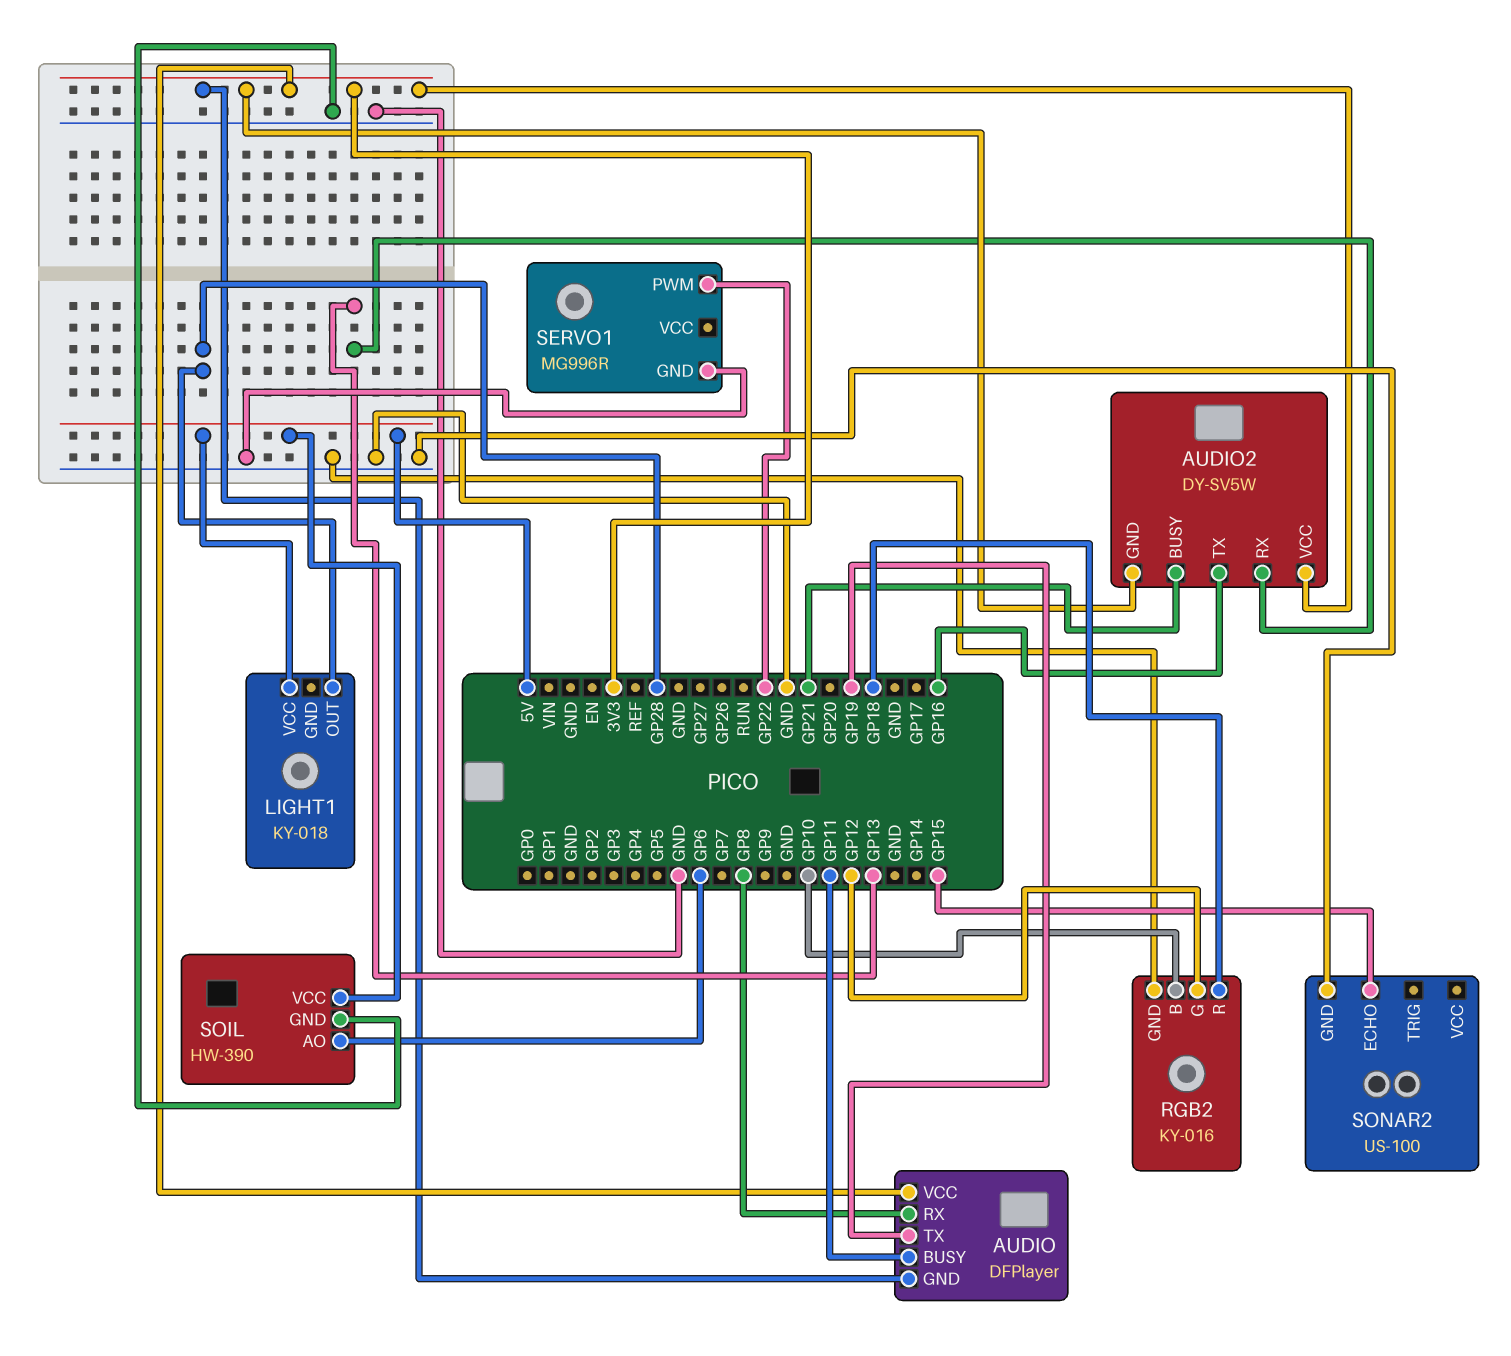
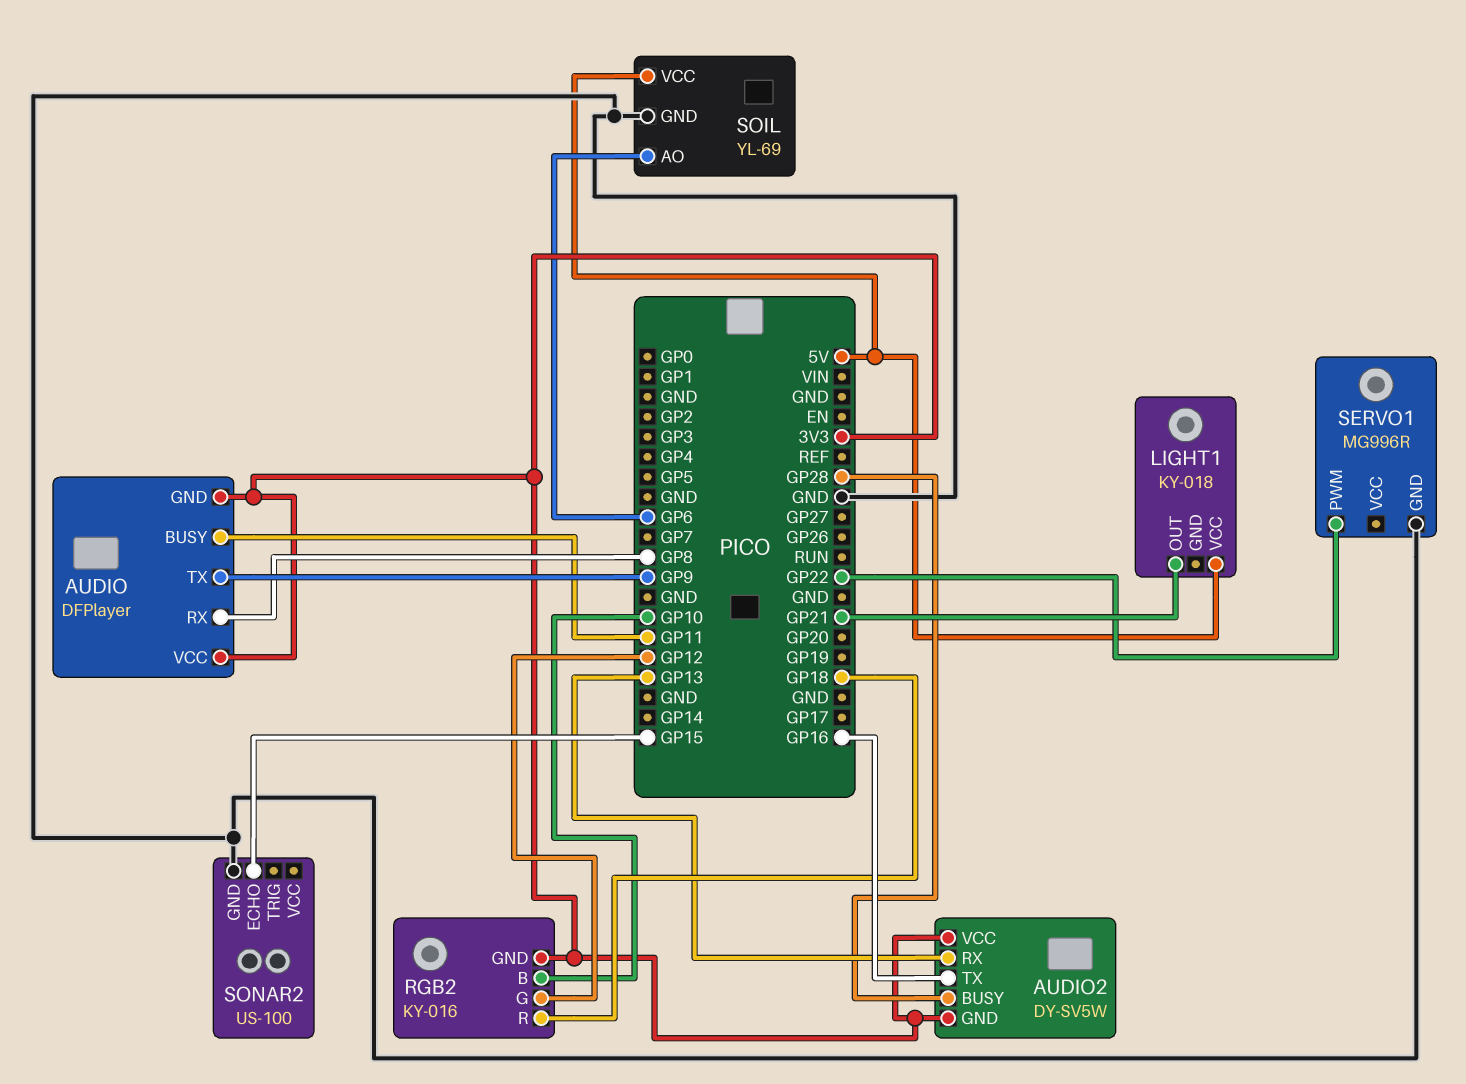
AUDIO pin TX: GP19 -> GP9
AUDIO2 pin BUSY: GP21 -> GP28
LIGHT1 pin OUT: GP28 -> GP21
RGB2 pin GND: GND -> 3V3
SOIL: HW-390 -> YL-69

